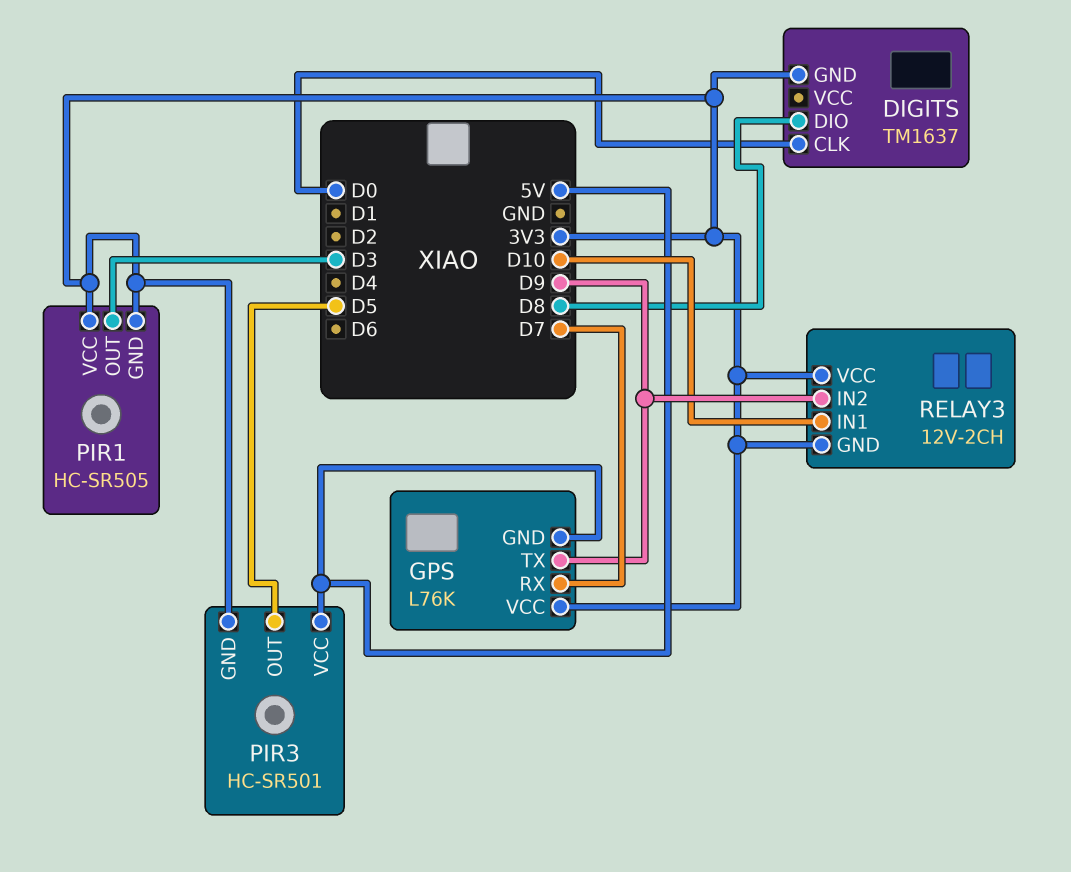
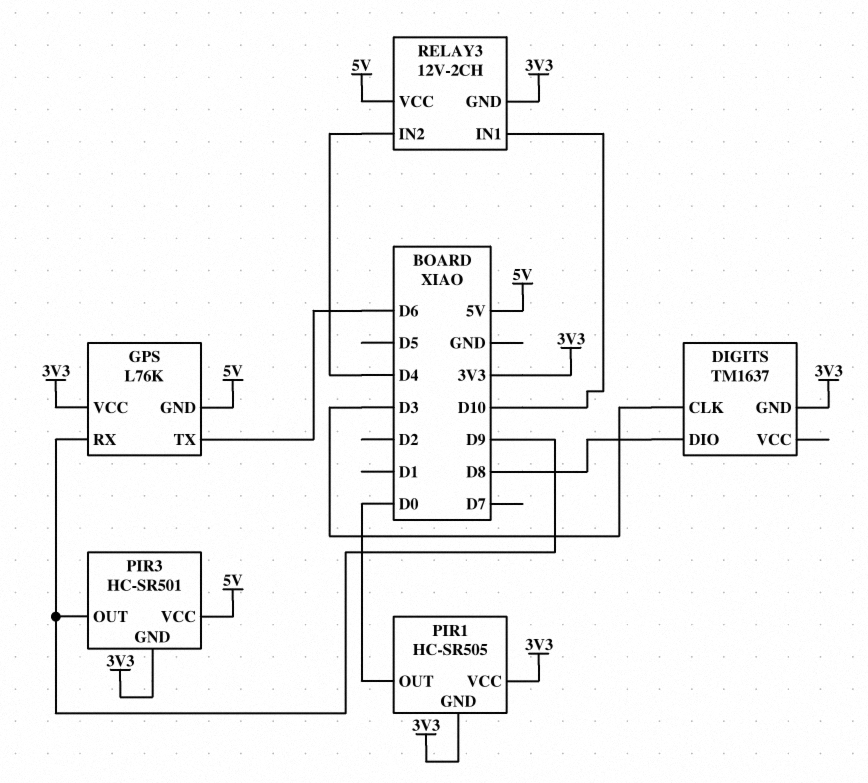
DIGITS pin CLK: D0 -> D3
GPS pin RX: D7 -> D9
GPS pin TX: D9 -> D6
PIR1 pin OUT: D3 -> D0
PIR3 pin OUT: D5 -> D9
RELAY3 pin IN2: D9 -> D4
RELAY3 pin VCC: 3V3 -> 5V

